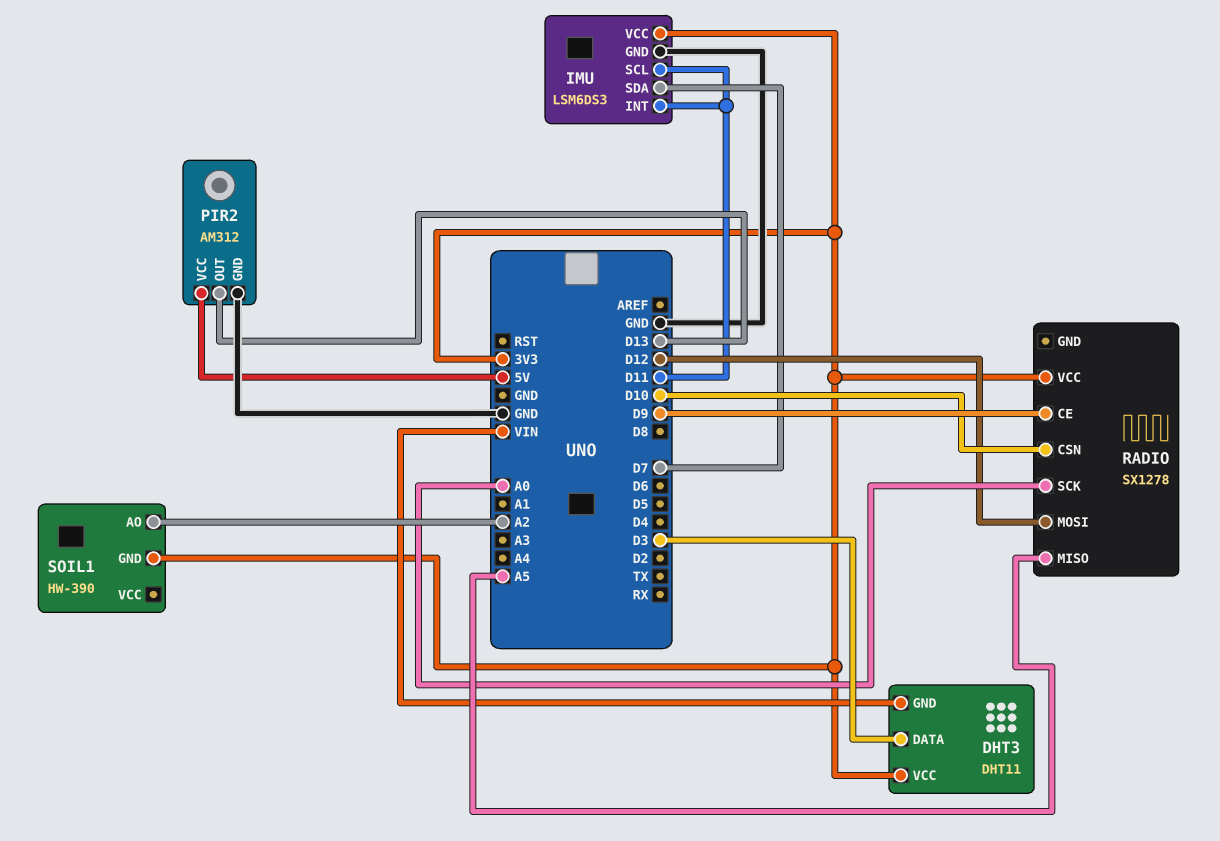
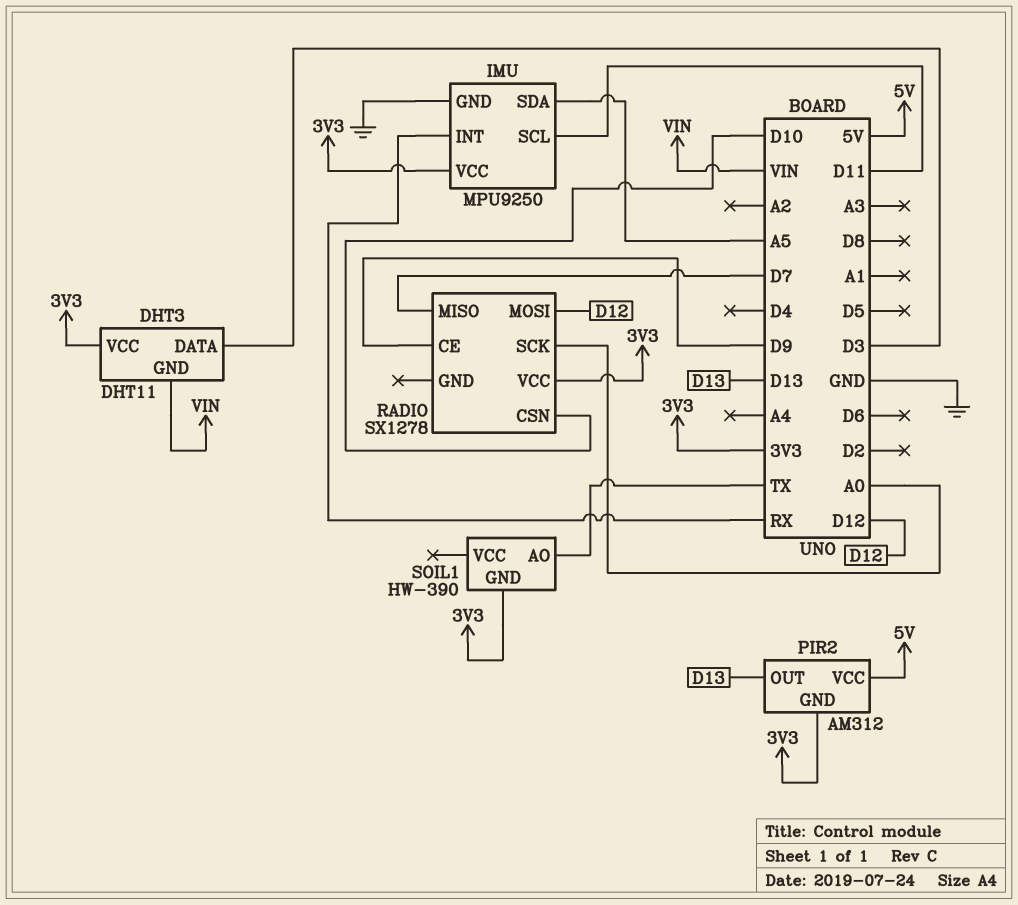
IMU: LSM6DS3 -> MPU9250
IMU pin INT: D11 -> RX
IMU pin SDA: D7 -> A5
PIR2 pin GND: GND -> 3V3
RADIO pin MISO: A5 -> D7
SOIL1 pin AO: A2 -> TX

